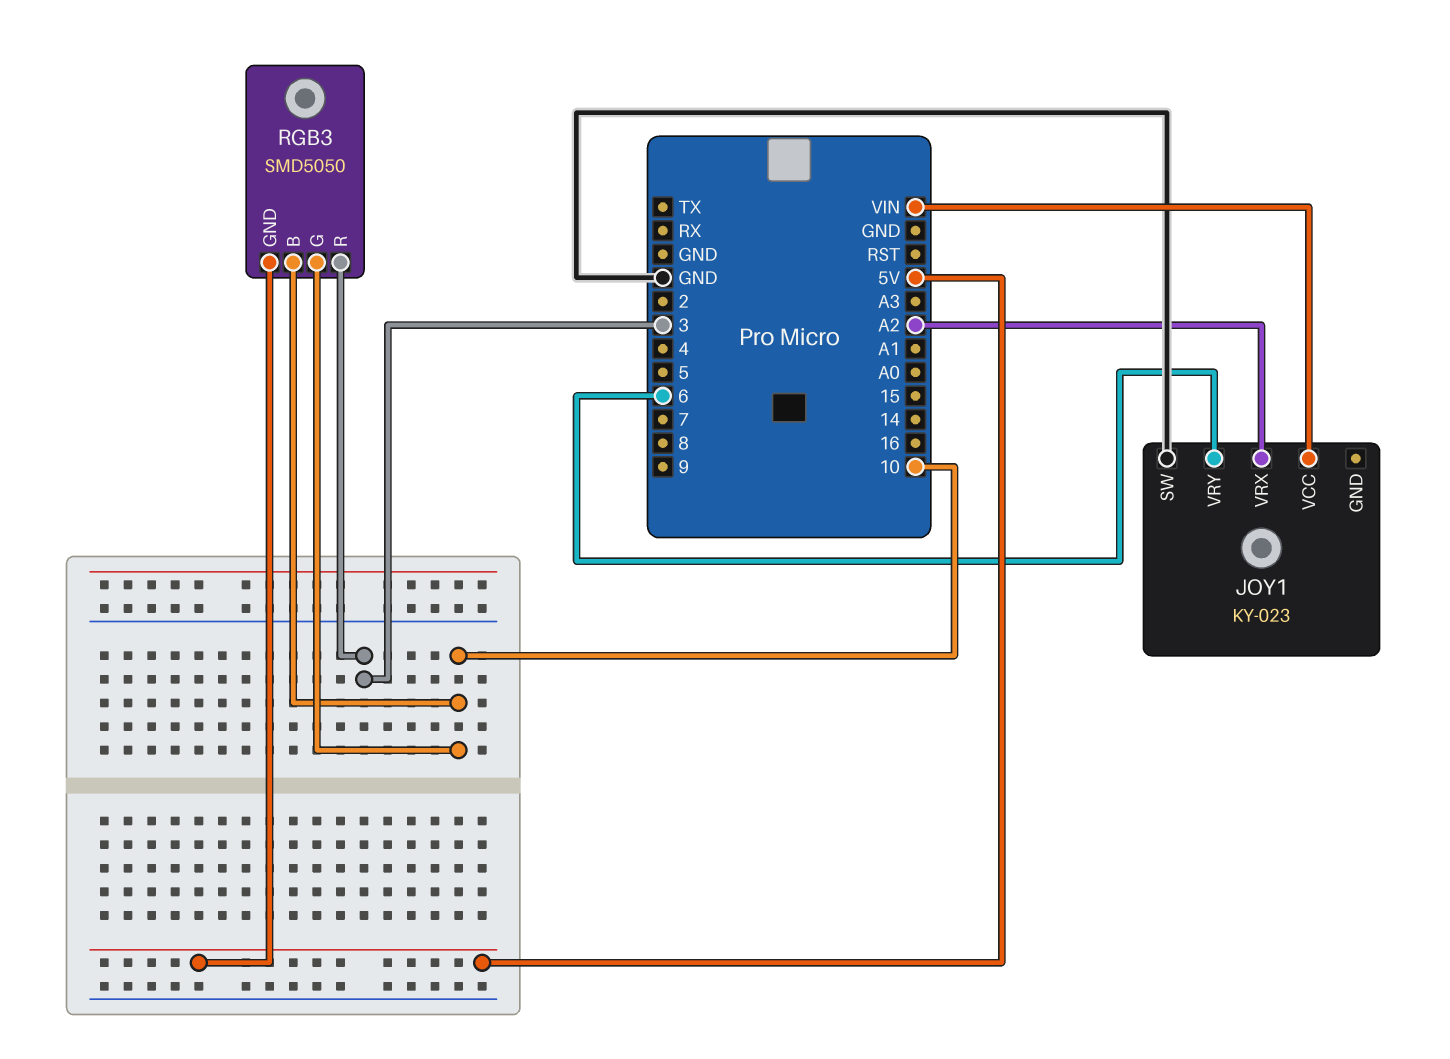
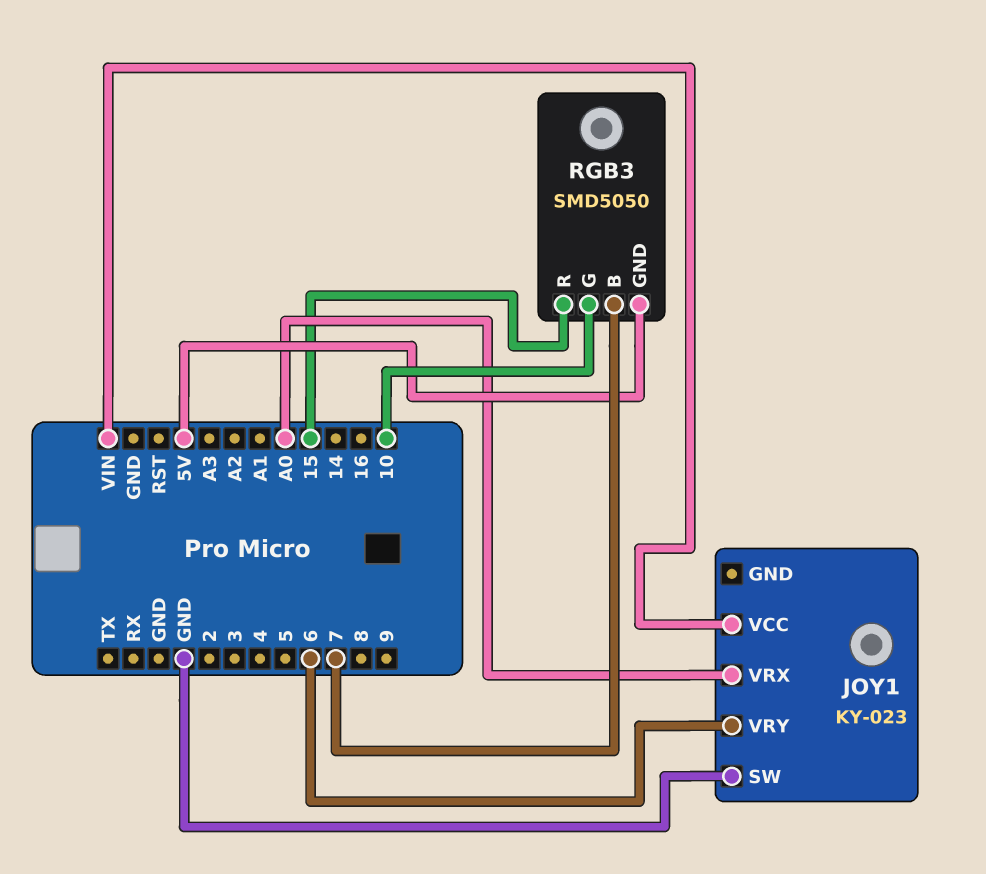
JOY1 pin VRX: A2 -> A0
RGB3 pin B: 10 -> 7
RGB3 pin R: 3 -> 15

